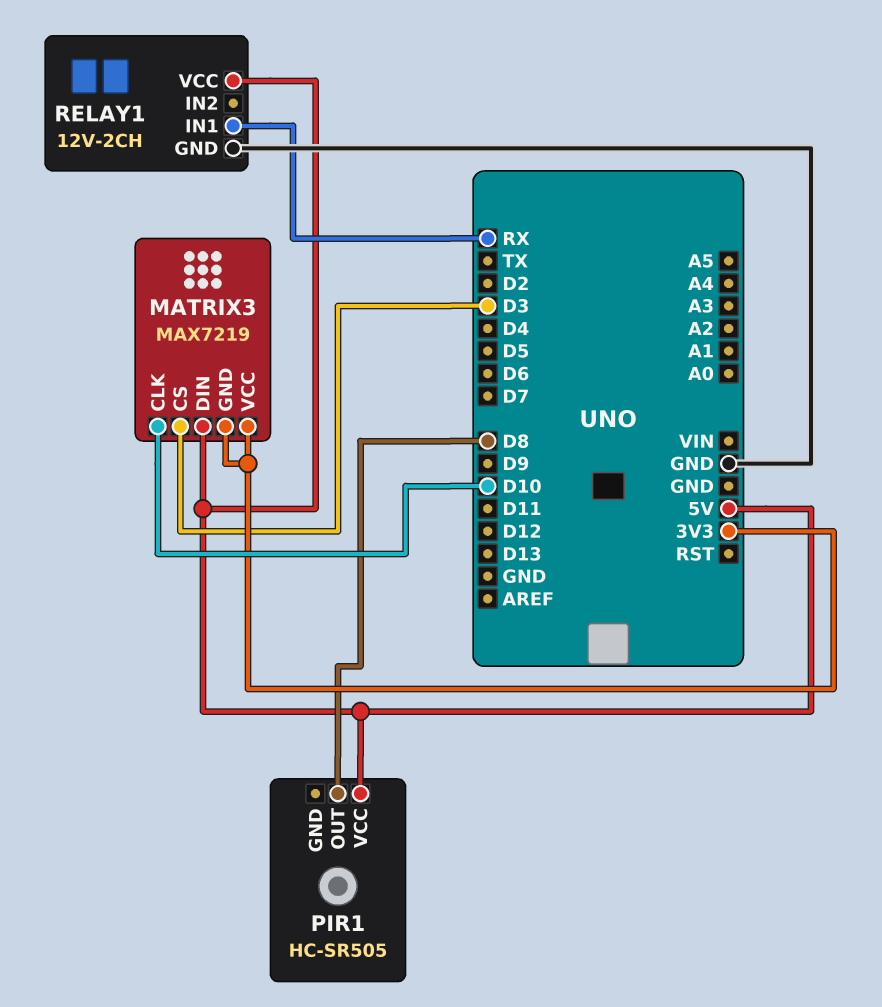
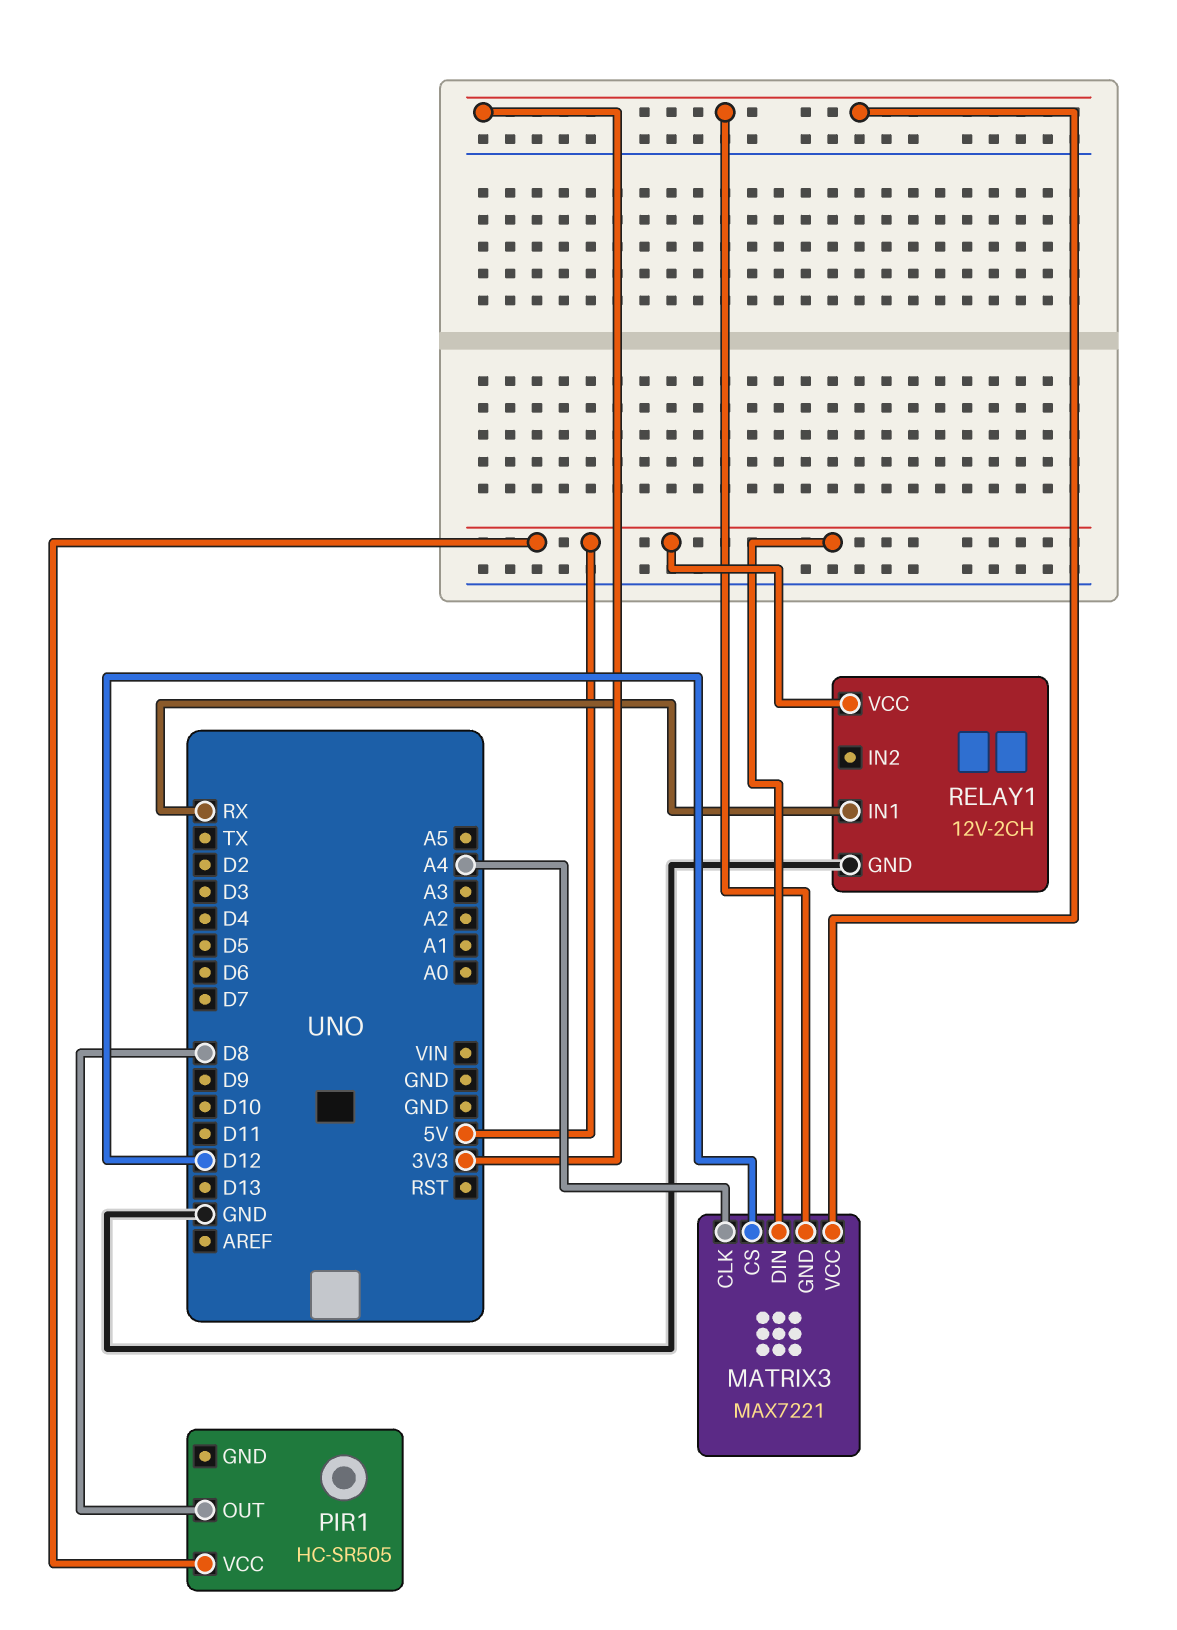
MATRIX3: MAX7219 -> MAX7221
MATRIX3 pin CLK: D10 -> A4
MATRIX3 pin CS: D3 -> D12

